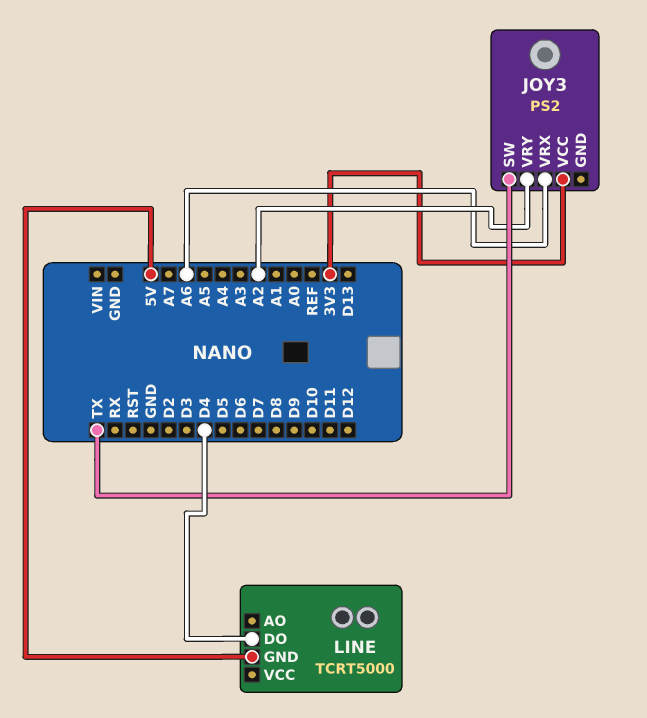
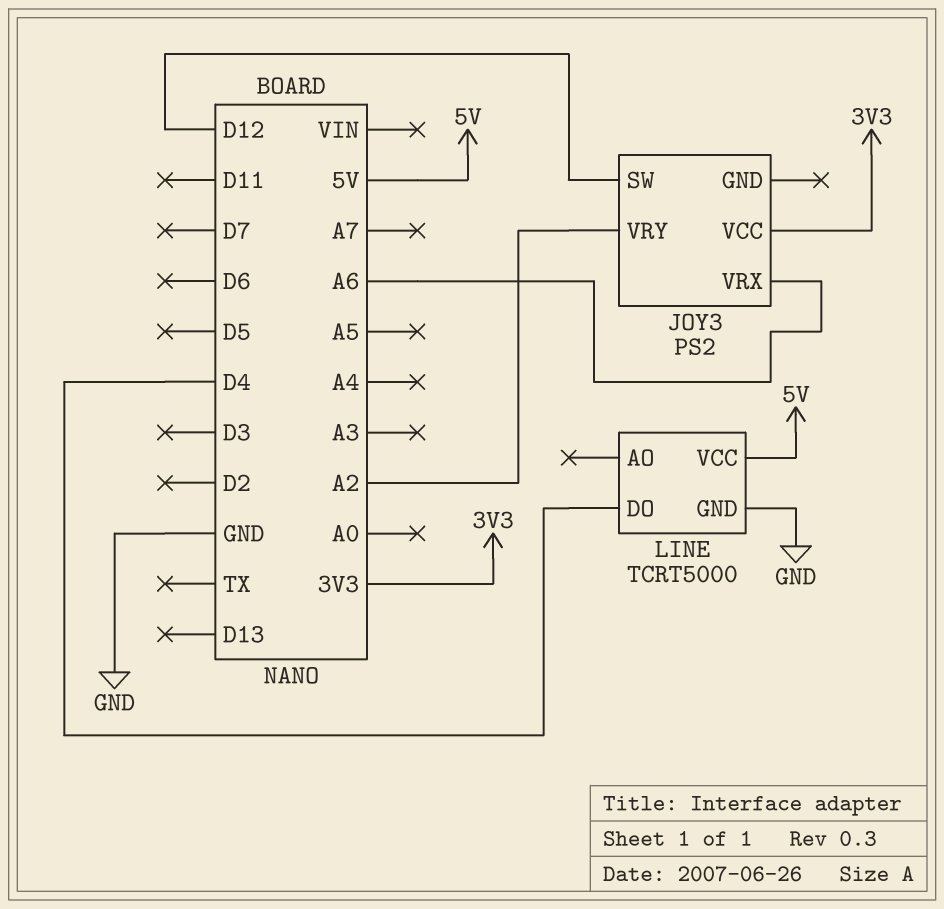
JOY3 pin SW: TX -> D12
LINE pin GND: 5V -> GND
LINE pin VCC: none -> 5V

